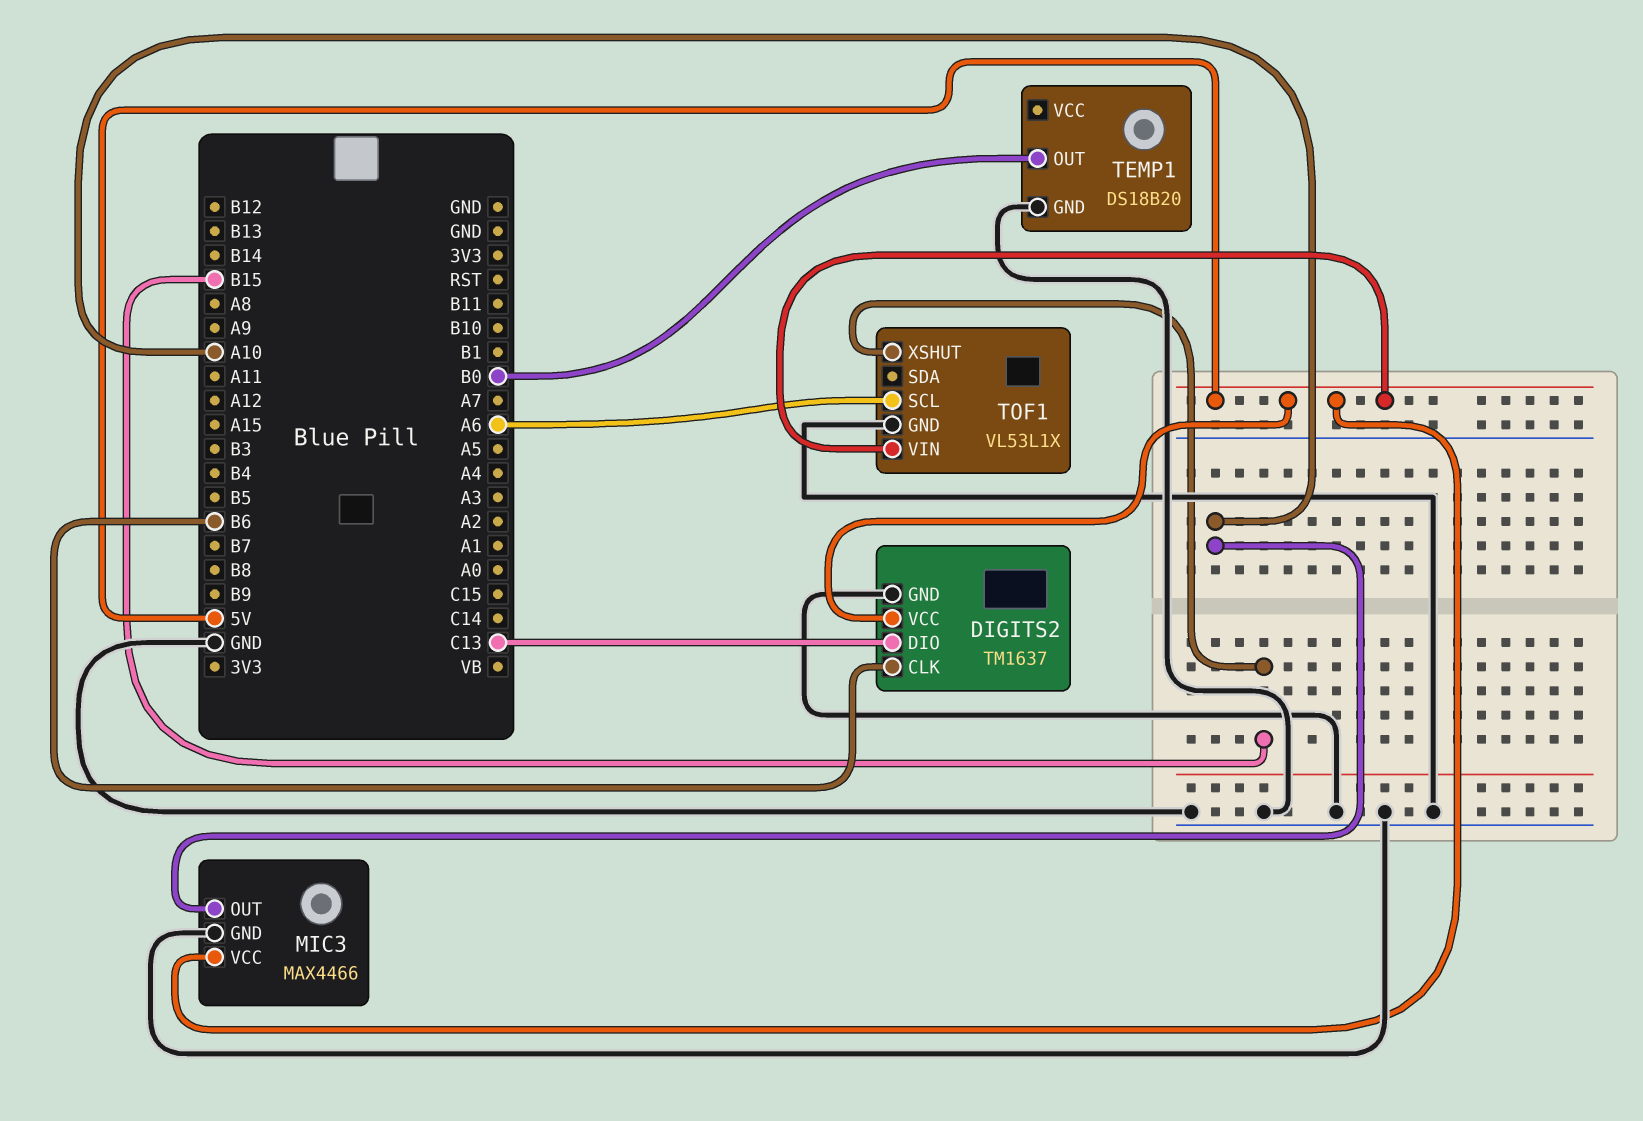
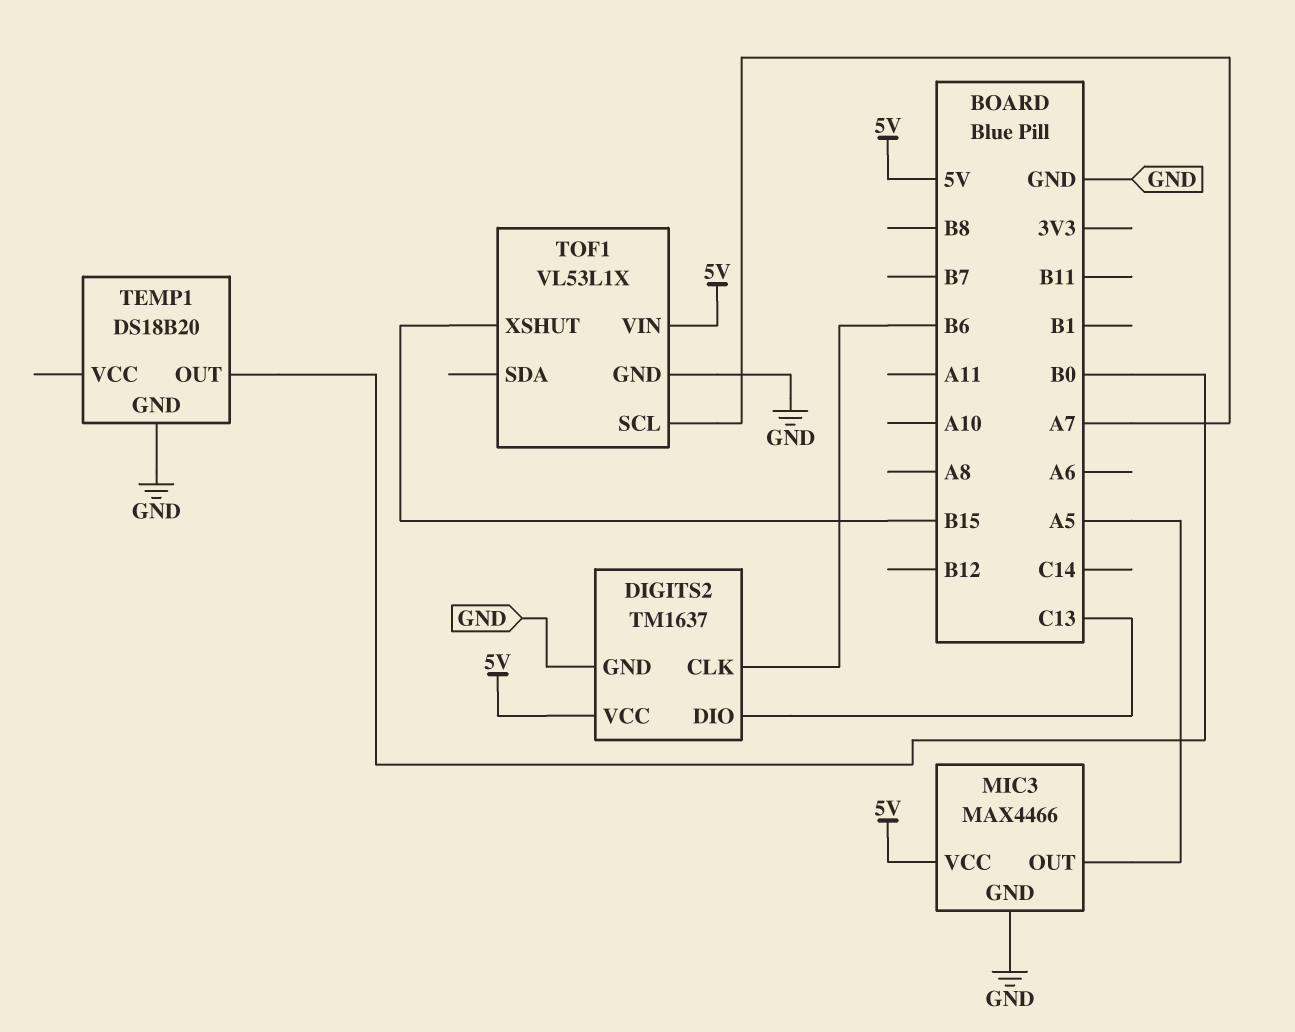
MIC3 pin OUT: A10 -> A5
TOF1 pin SCL: A6 -> A7

